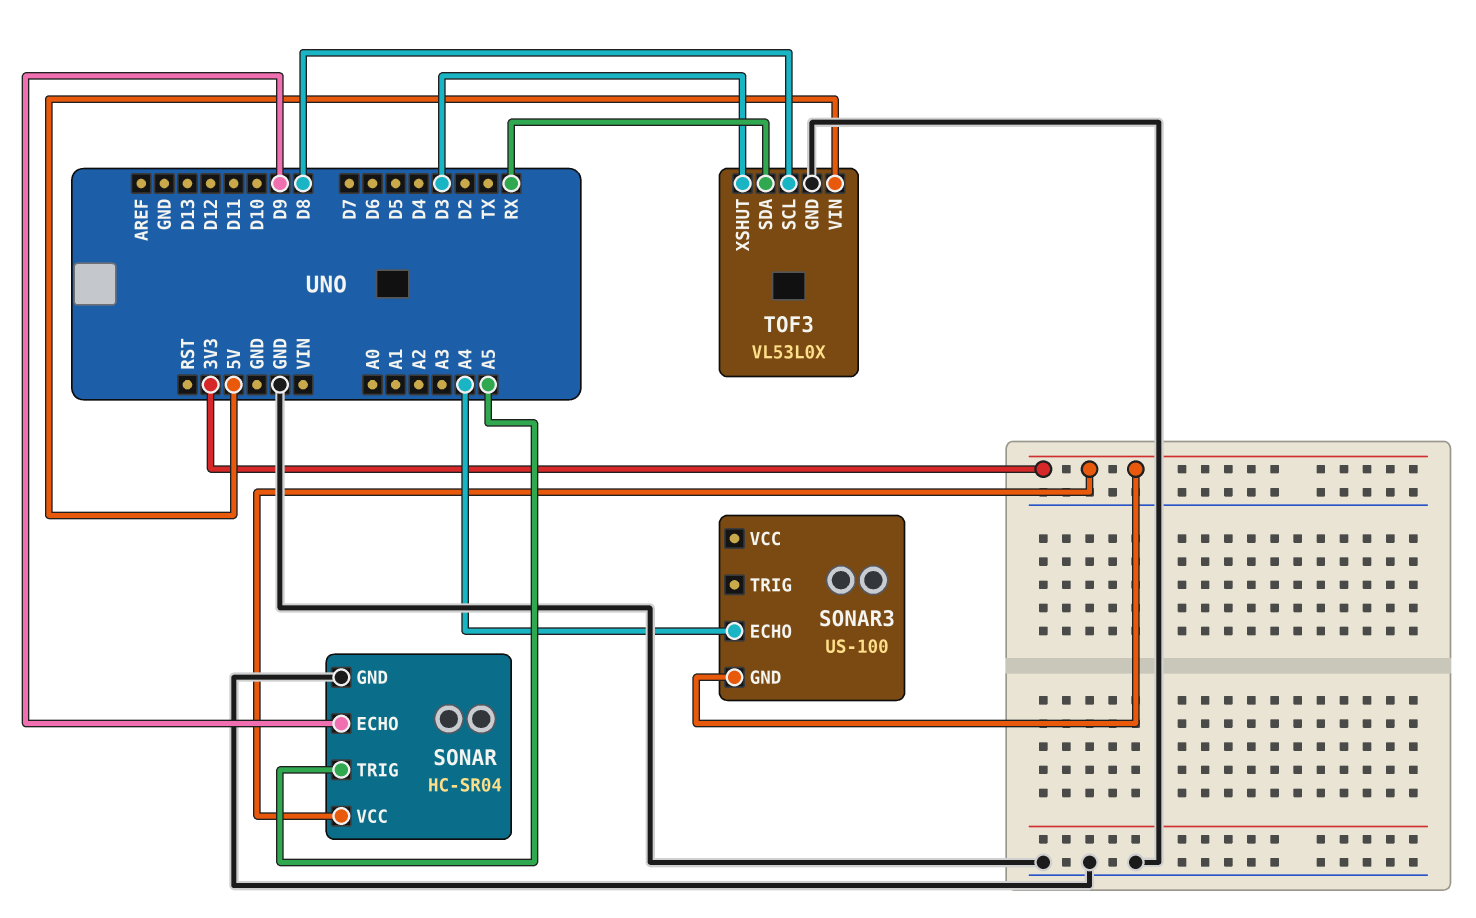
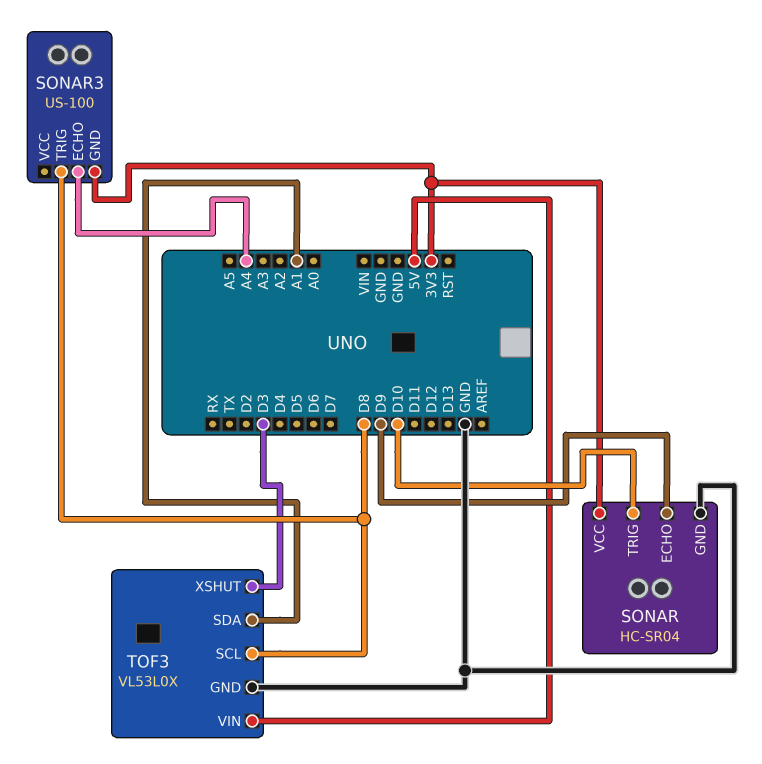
SONAR pin TRIG: A5 -> D10
SONAR3 pin TRIG: none -> D8
TOF3 pin SDA: RX -> A1

